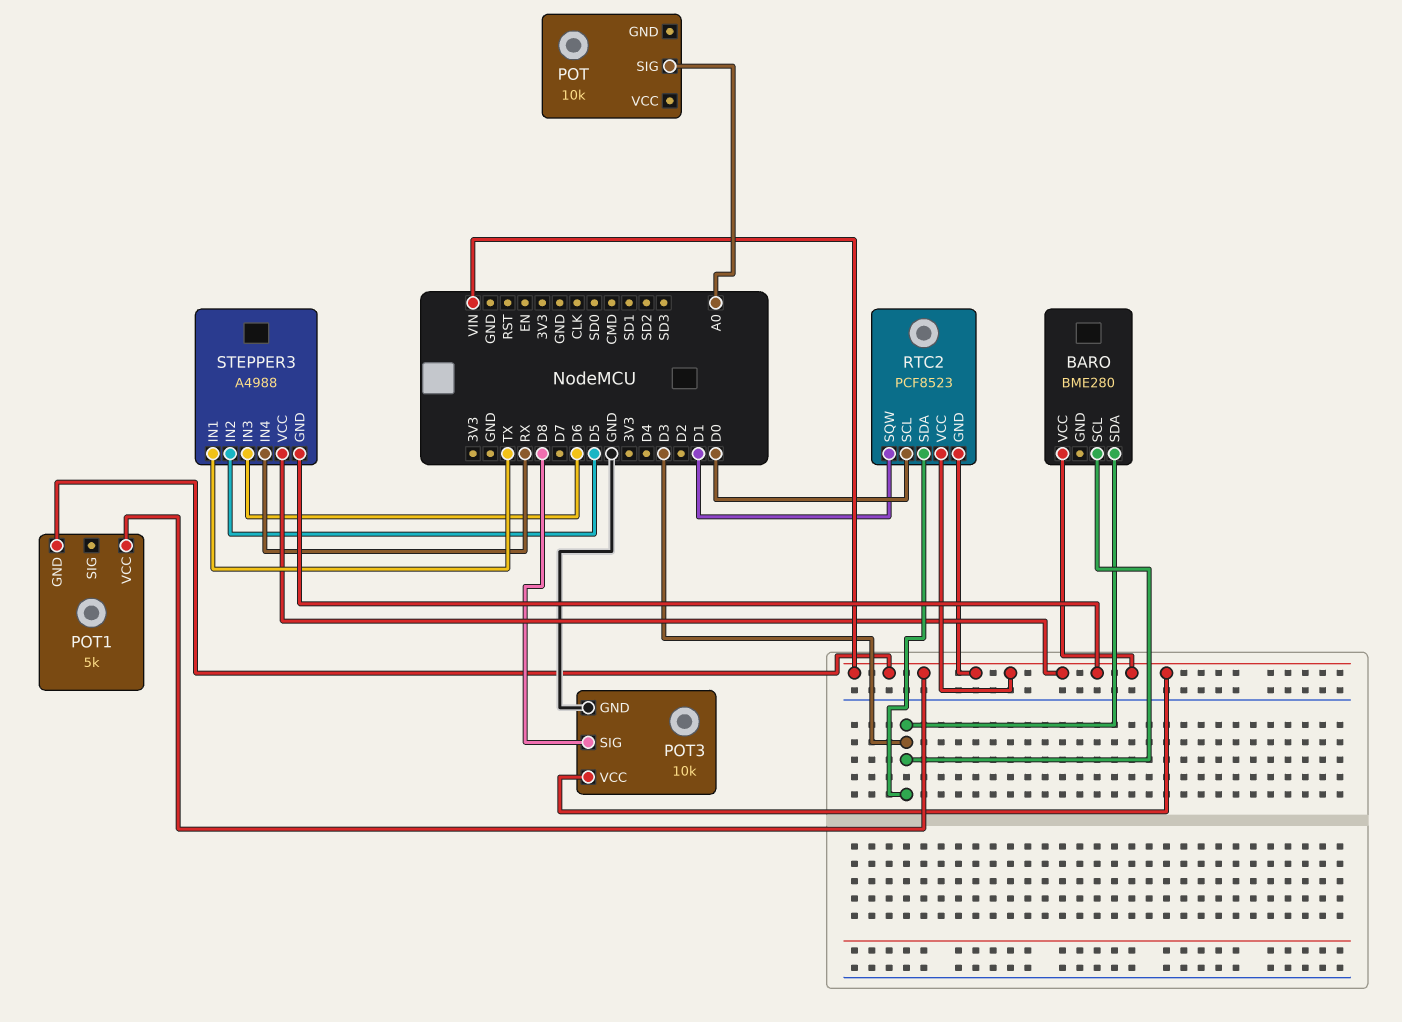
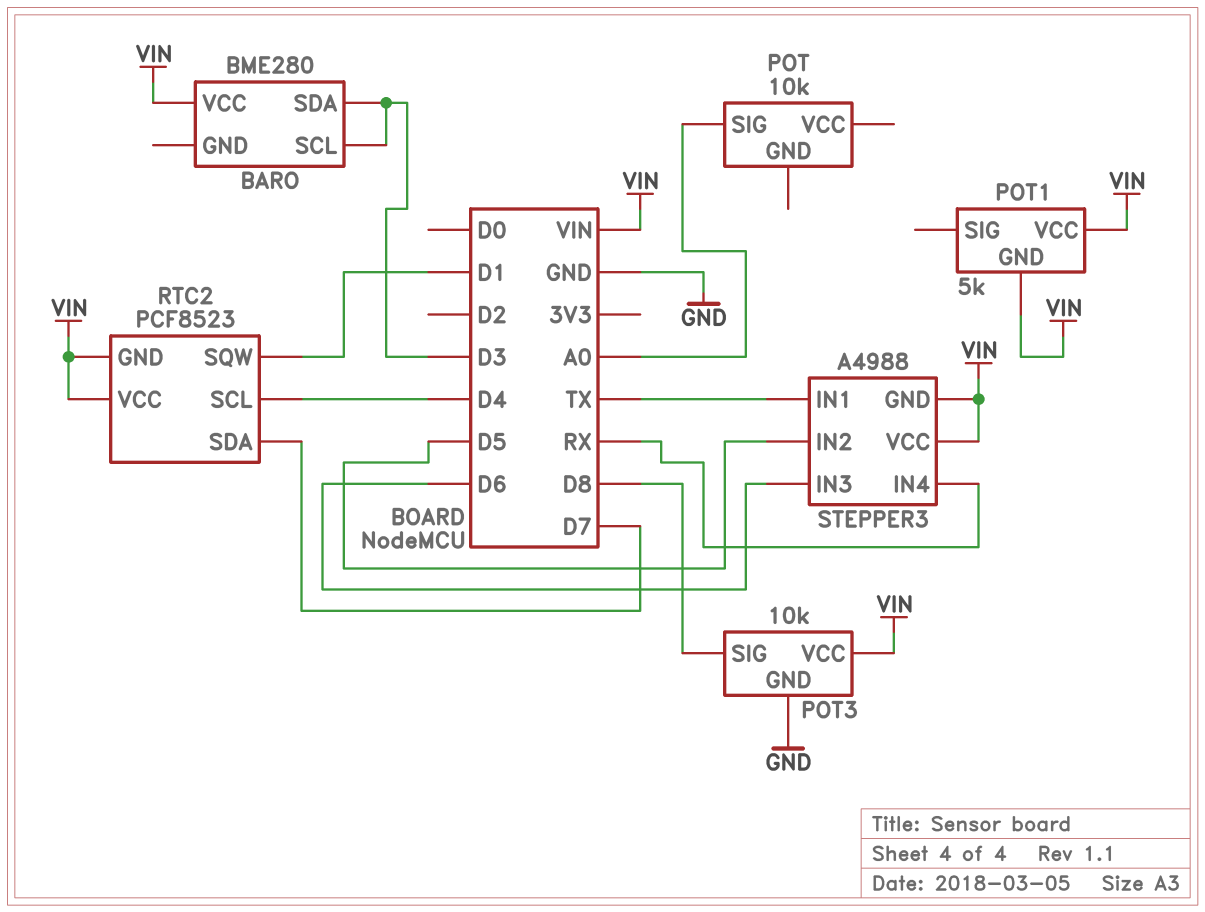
RTC2 pin SCL: D0 -> D4
RTC2 pin SDA: D3 -> D7

